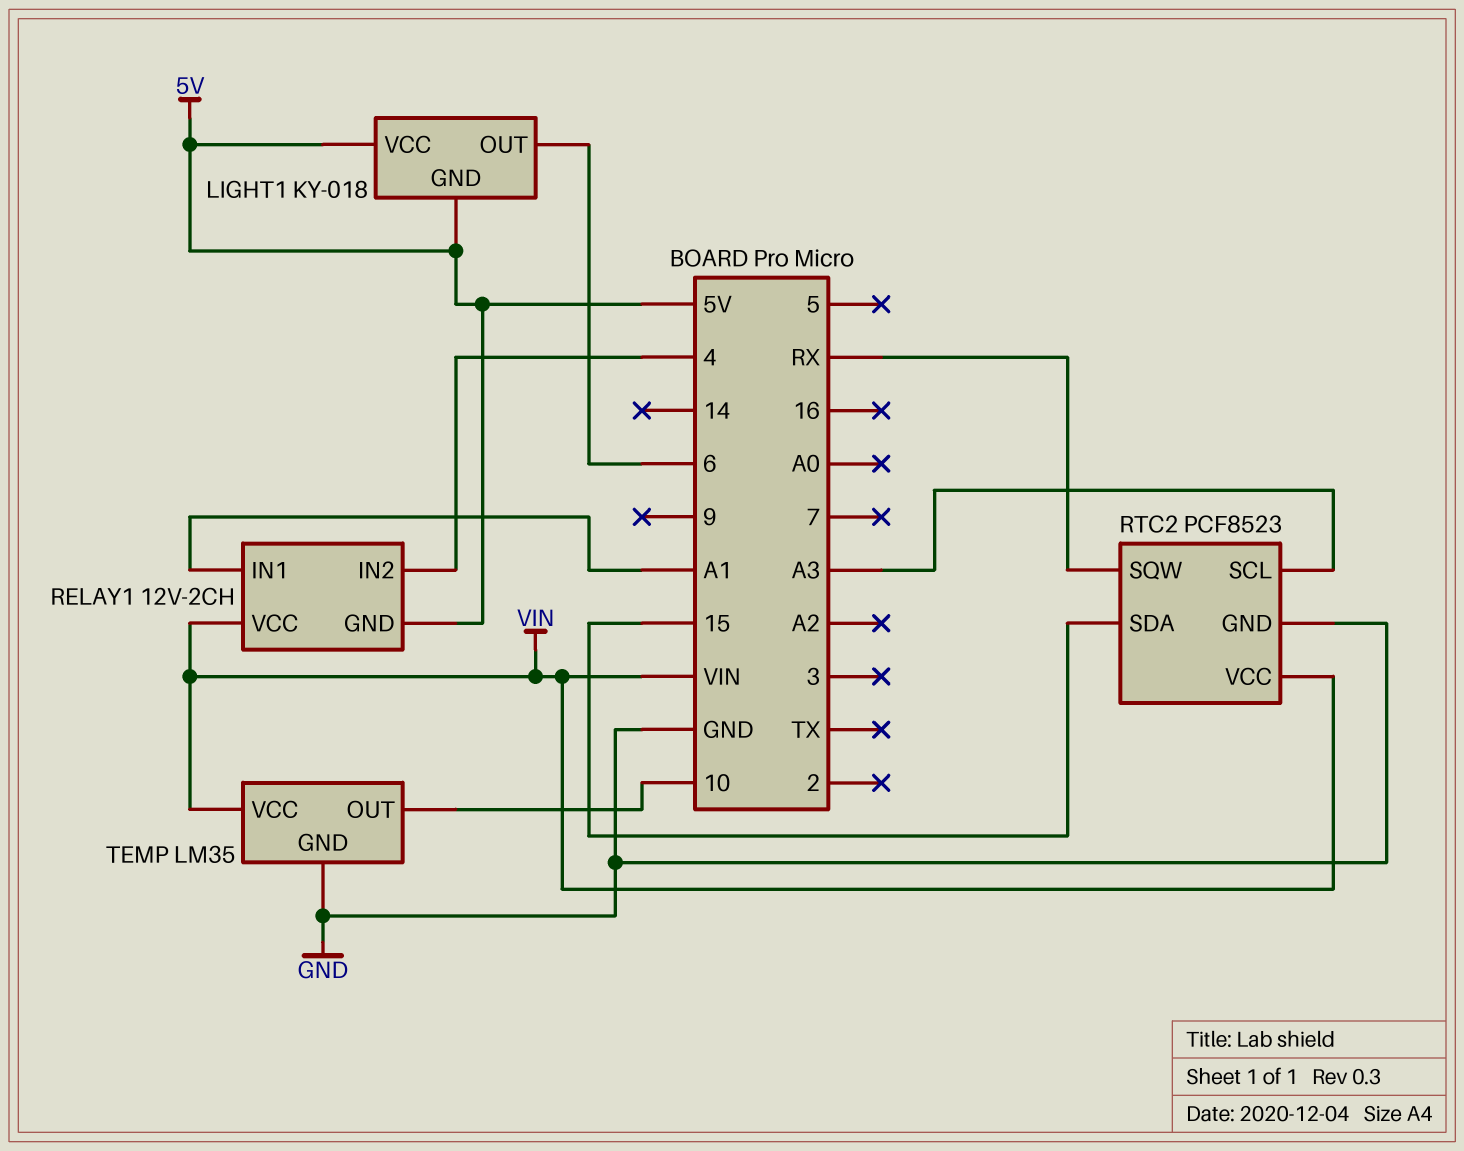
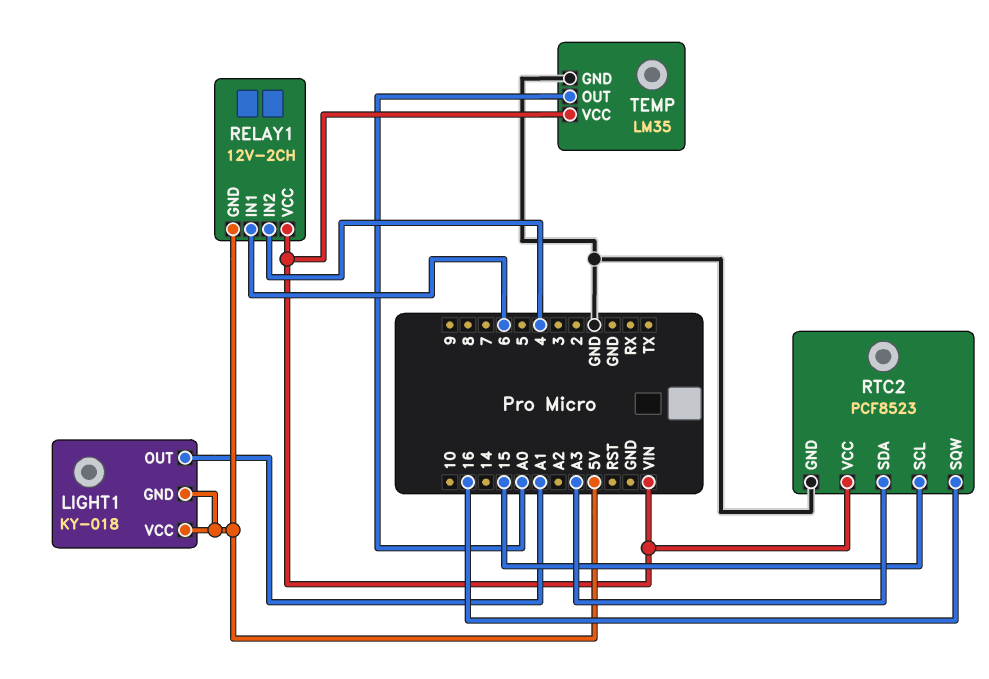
LIGHT1 pin OUT: 6 -> A1
RELAY1 pin IN1: A1 -> 6
RTC2 pin SCL: A3 -> 15
RTC2 pin SDA: 15 -> A3
RTC2 pin SQW: RX -> 16
TEMP pin OUT: 10 -> A0

